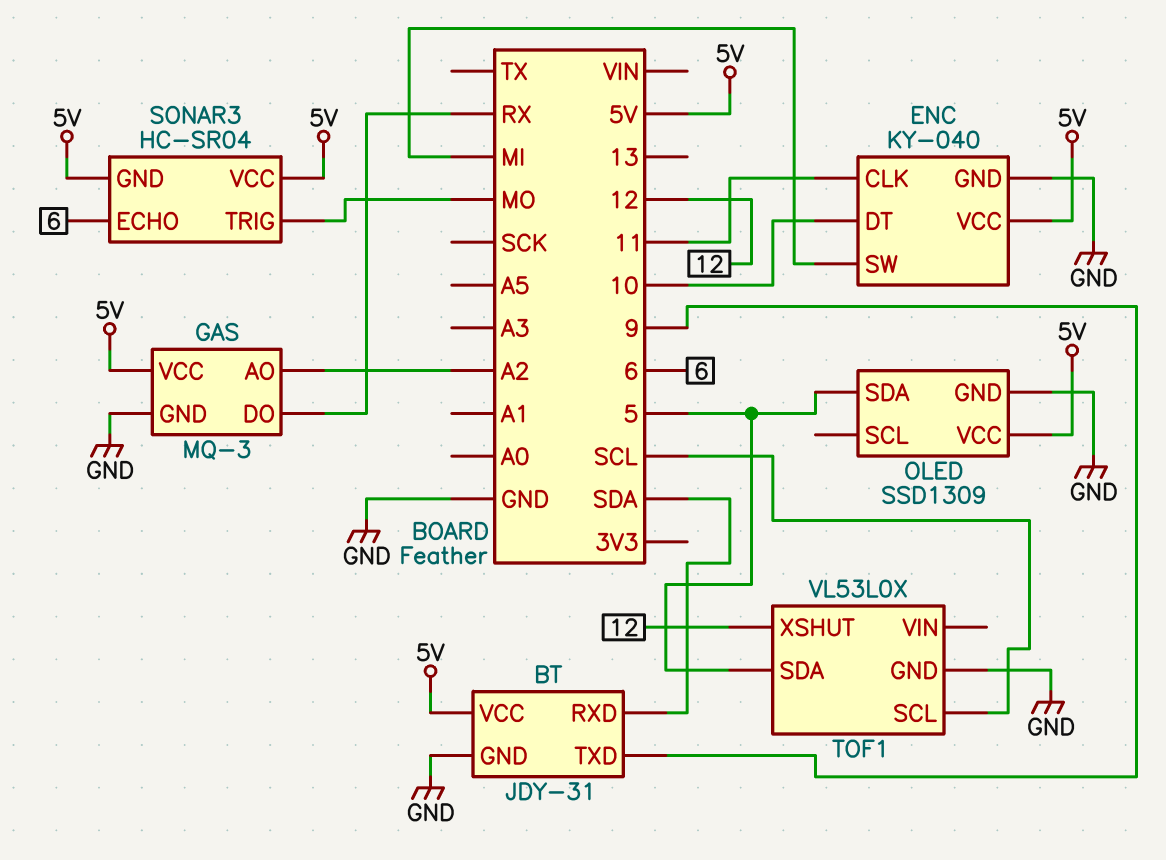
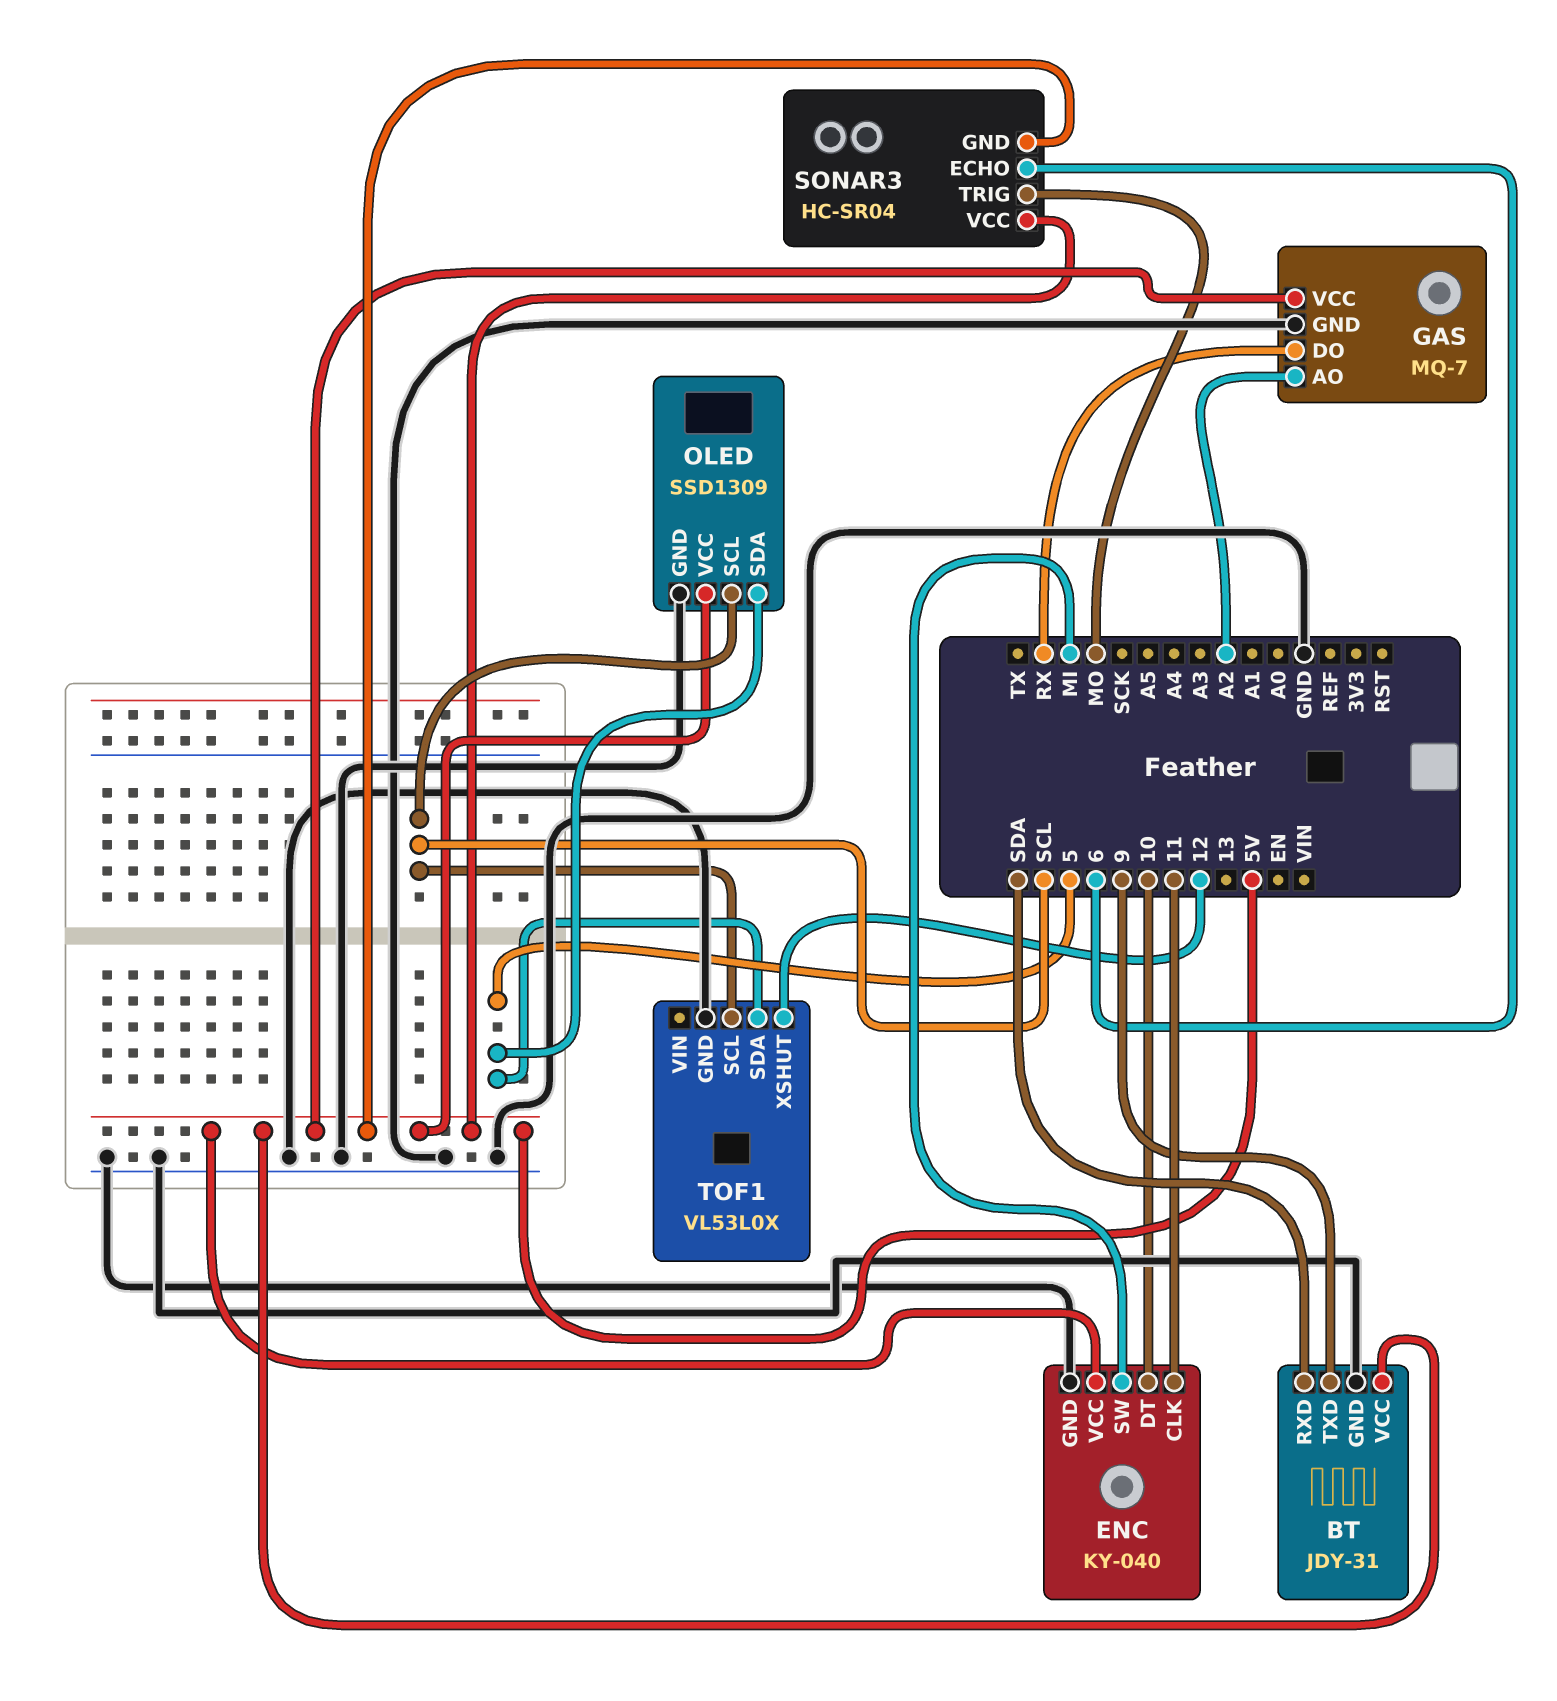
GAS: MQ-3 -> MQ-7
OLED pin SCL: none -> SCL

